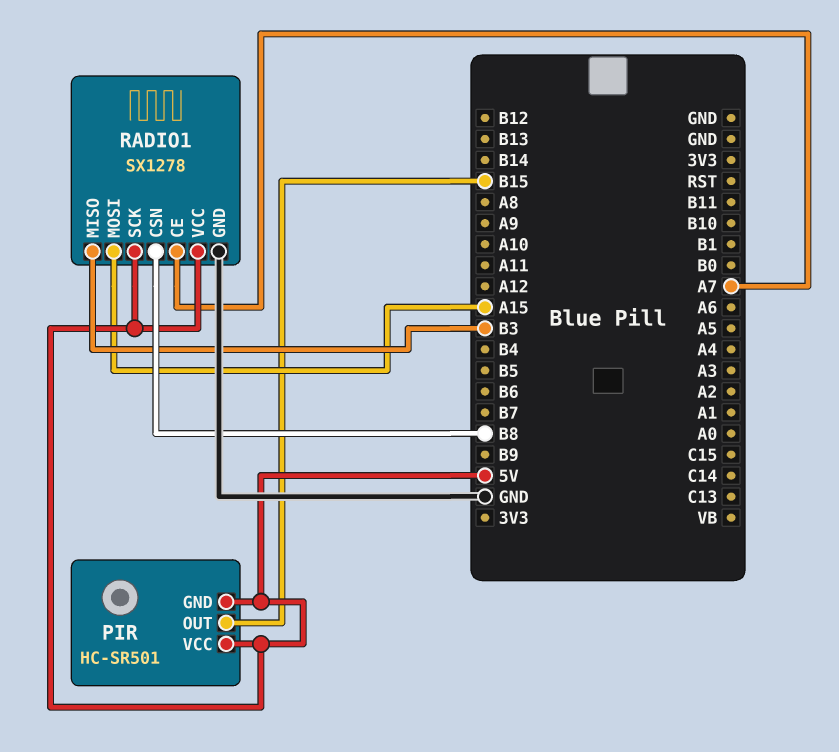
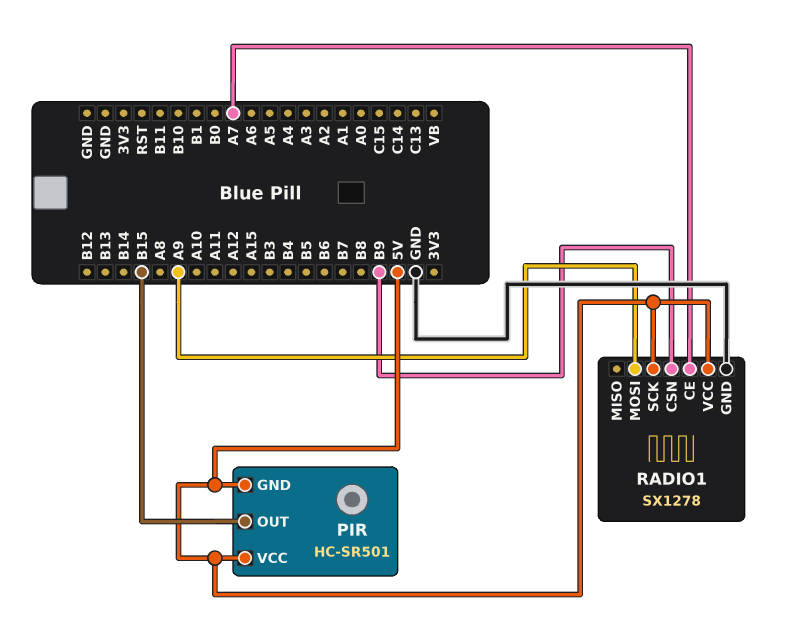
RADIO1 pin CSN: B8 -> B9
RADIO1 pin MISO: B3 -> none
RADIO1 pin MOSI: A15 -> A9

